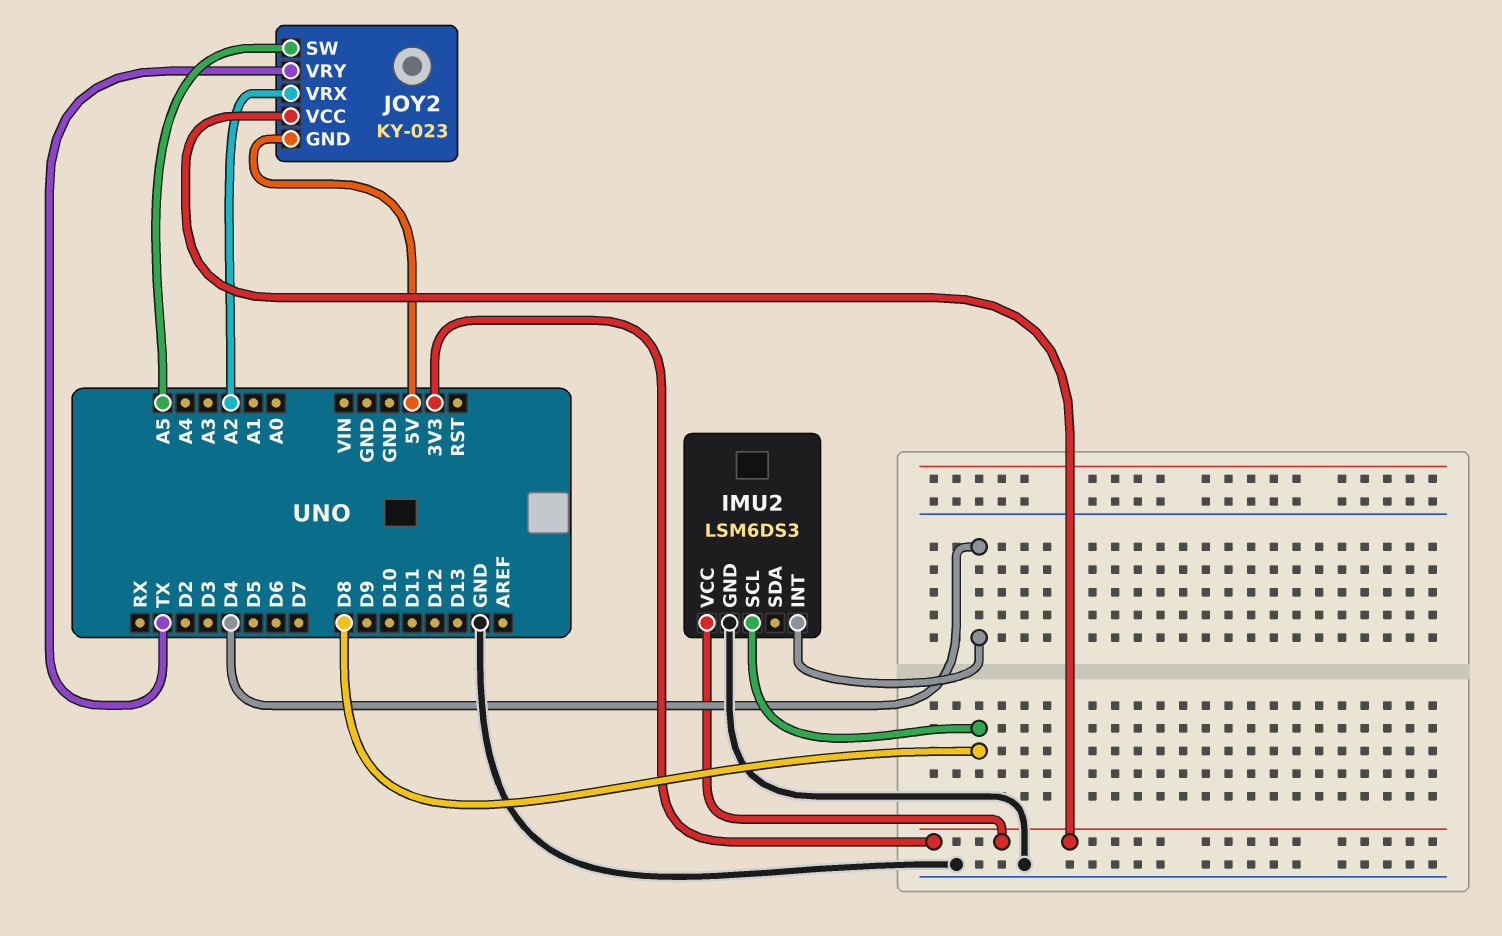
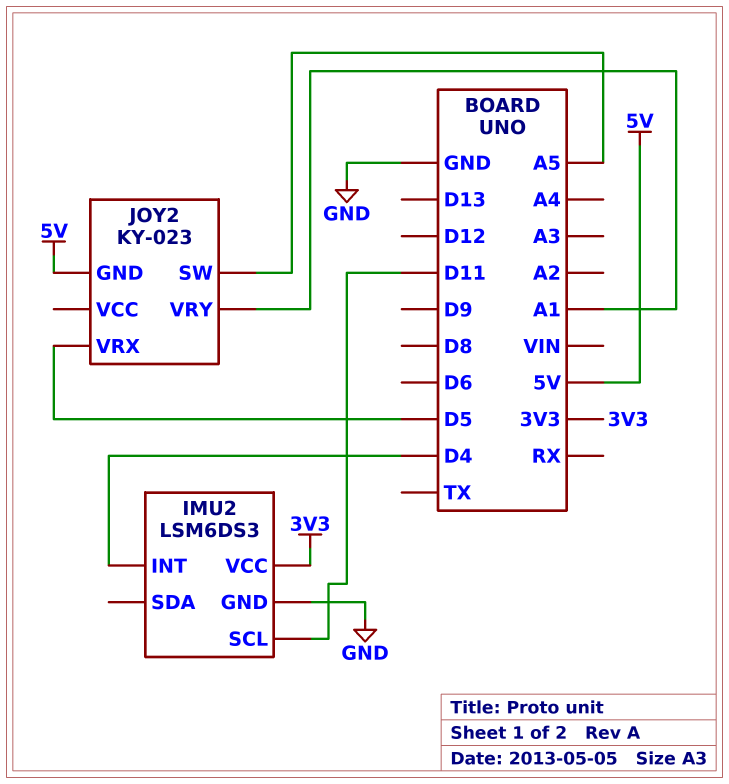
IMU2 pin SCL: D8 -> D11
JOY2 pin VCC: 3V3 -> none
JOY2 pin VRX: A2 -> D5
JOY2 pin VRY: TX -> A1

